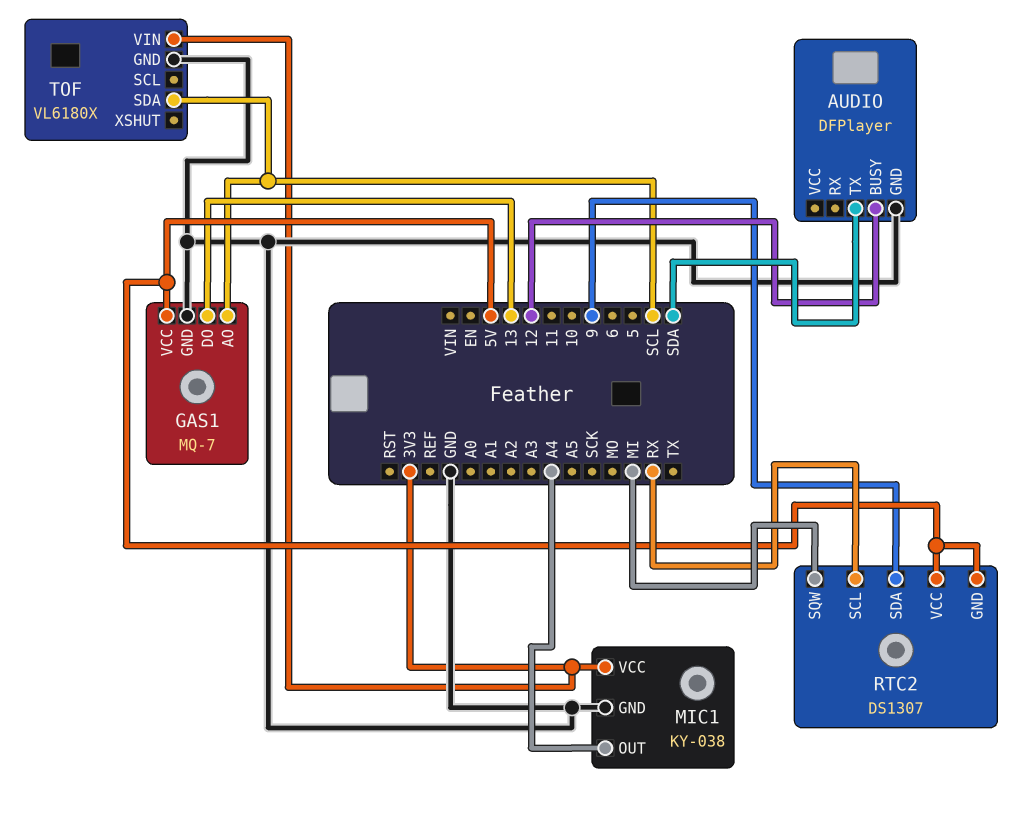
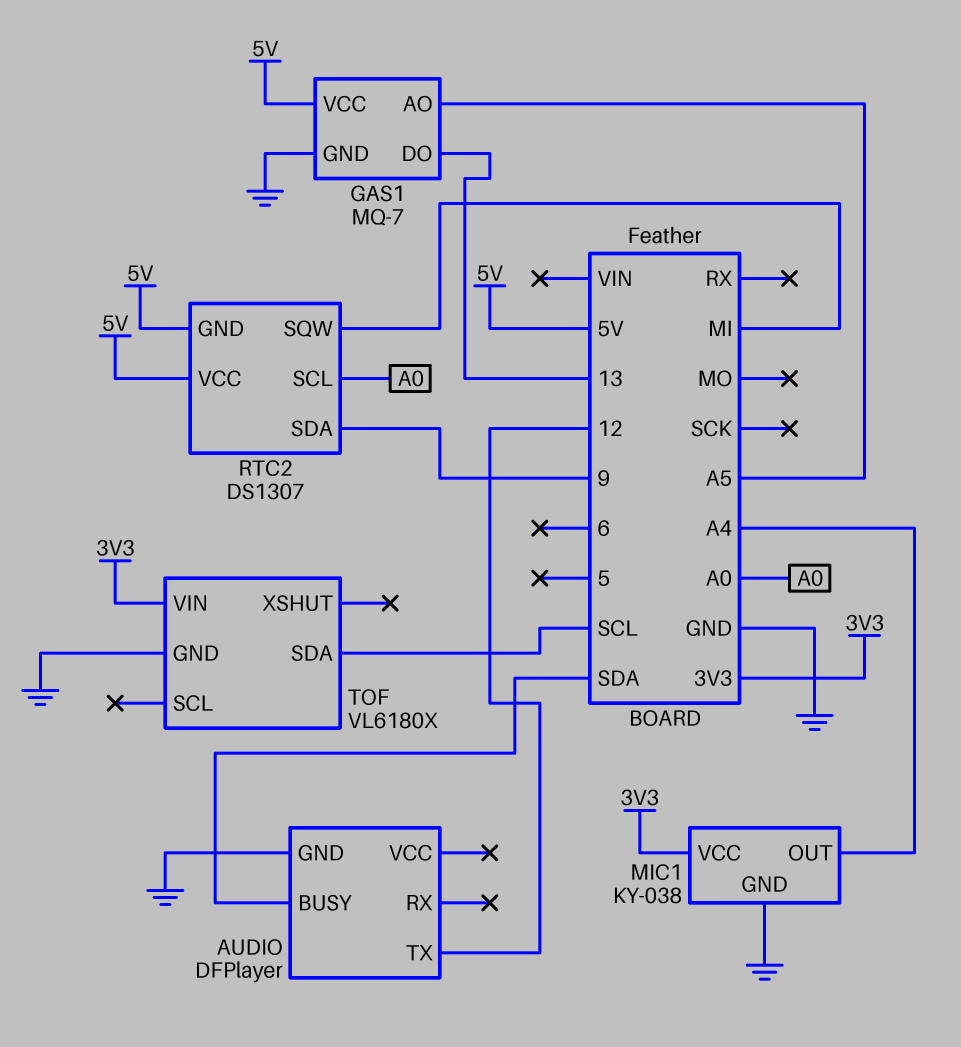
AUDIO pin BUSY: 12 -> SDA
AUDIO pin TX: SDA -> 12
GAS1 pin AO: SCL -> A5
RTC2 pin SCL: RX -> A0

